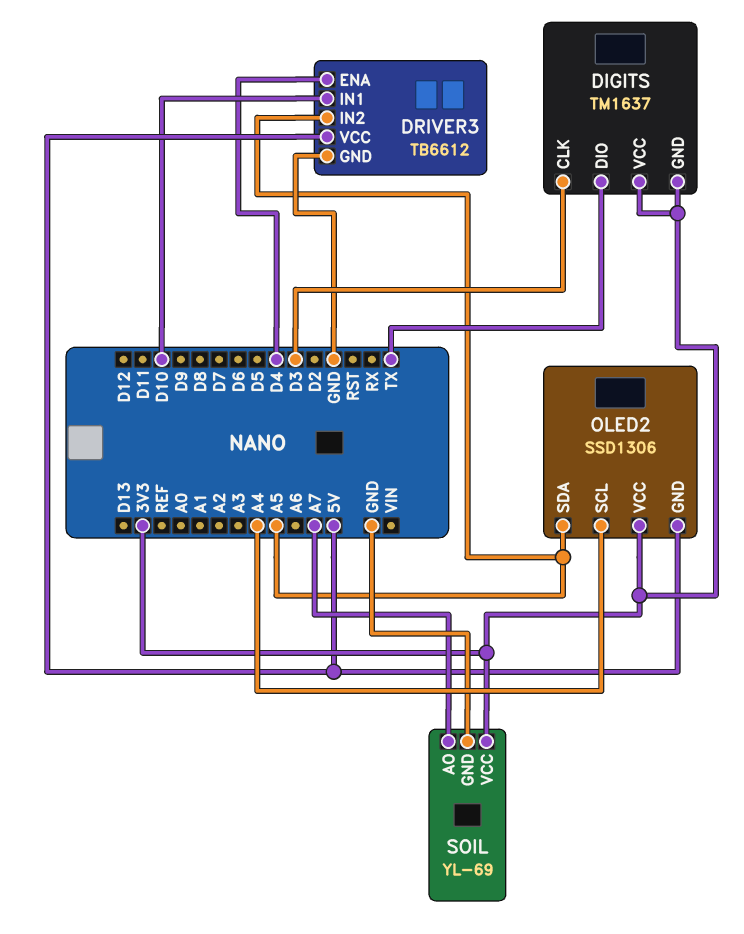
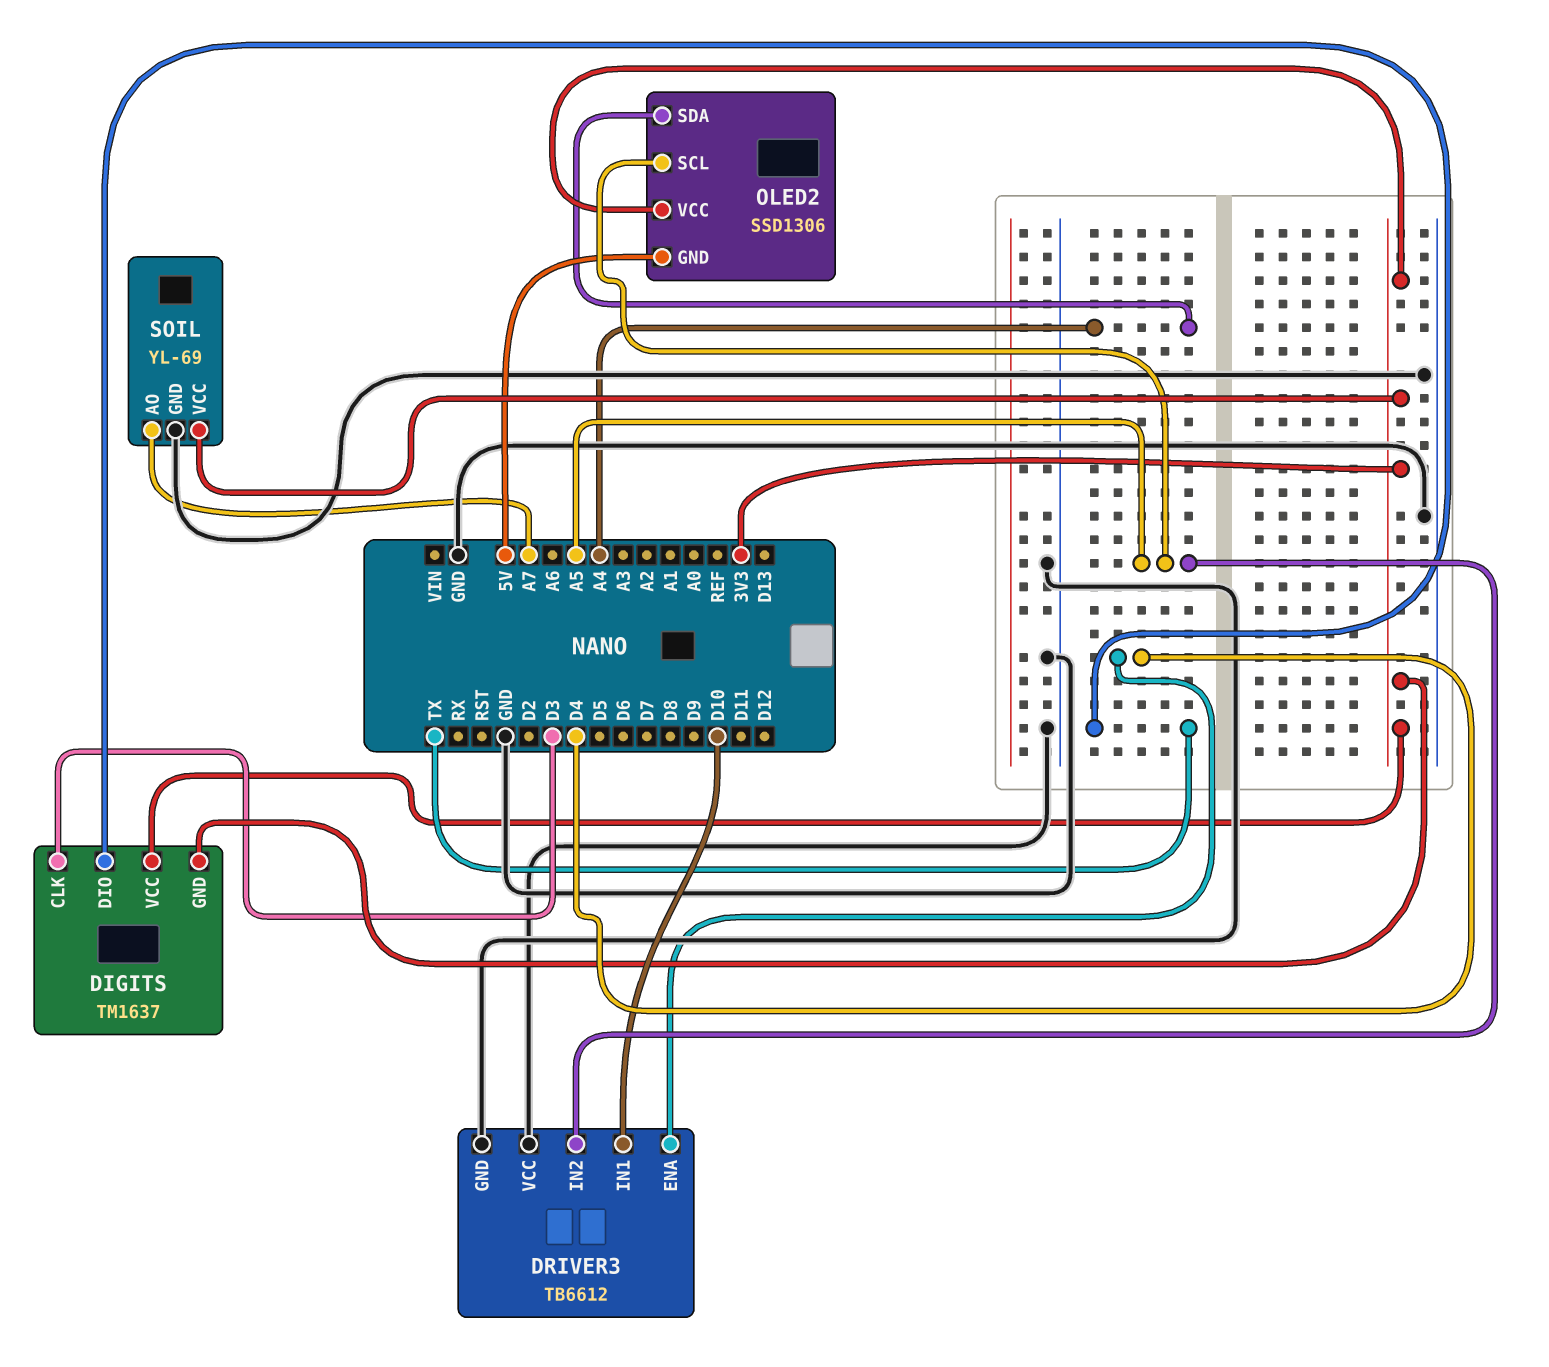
DRIVER3 pin VCC: 5V -> GND
OLED2 pin SCL: A4 -> A5
OLED2 pin SDA: A5 -> A4

